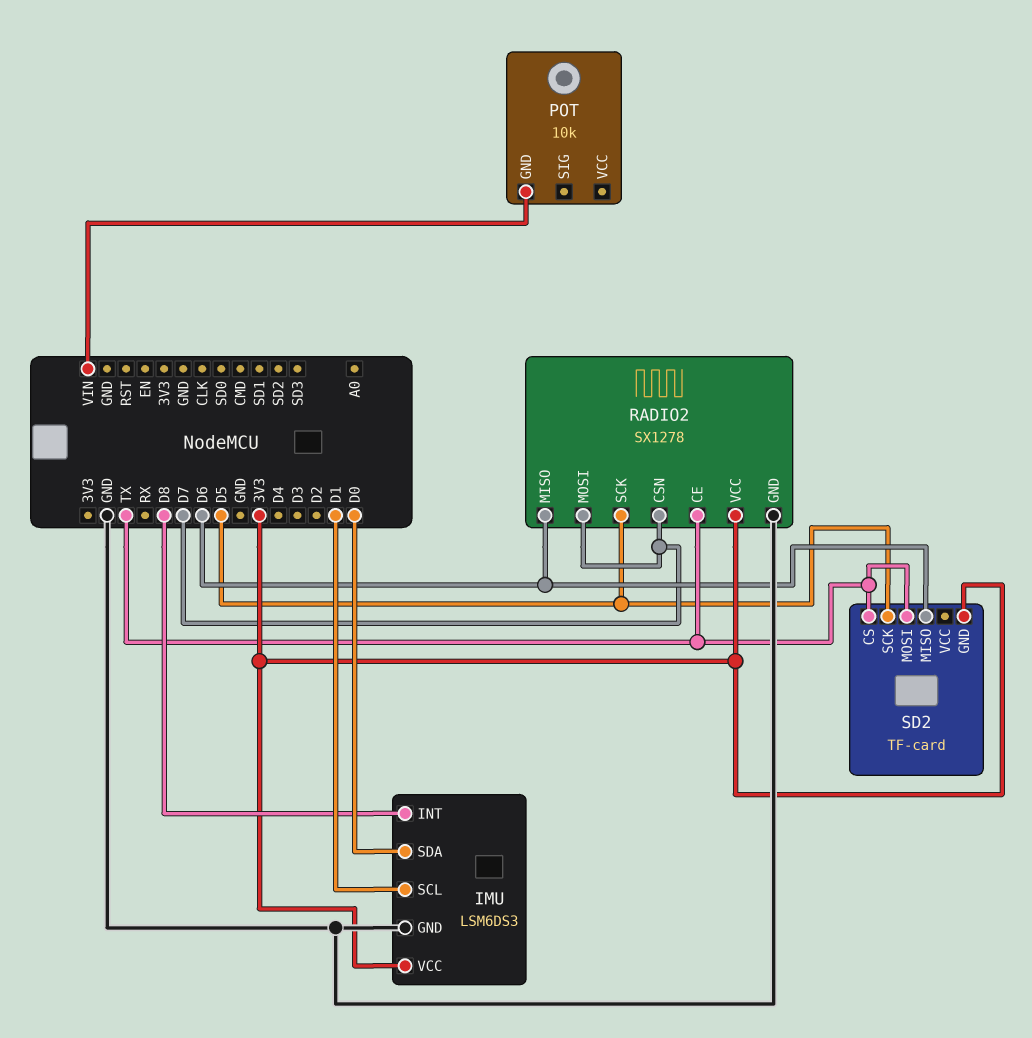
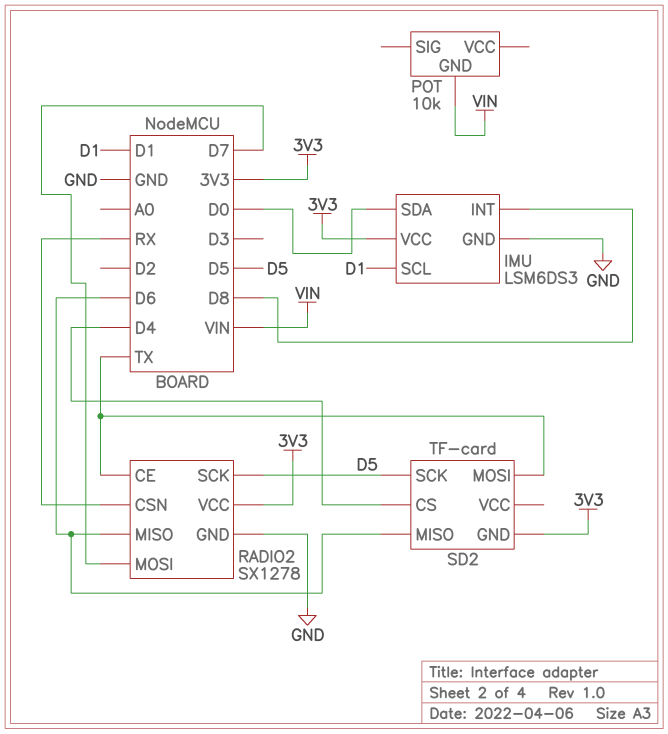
RADIO2 pin CSN: D7 -> RX
SD2 pin CS: TX -> D4

